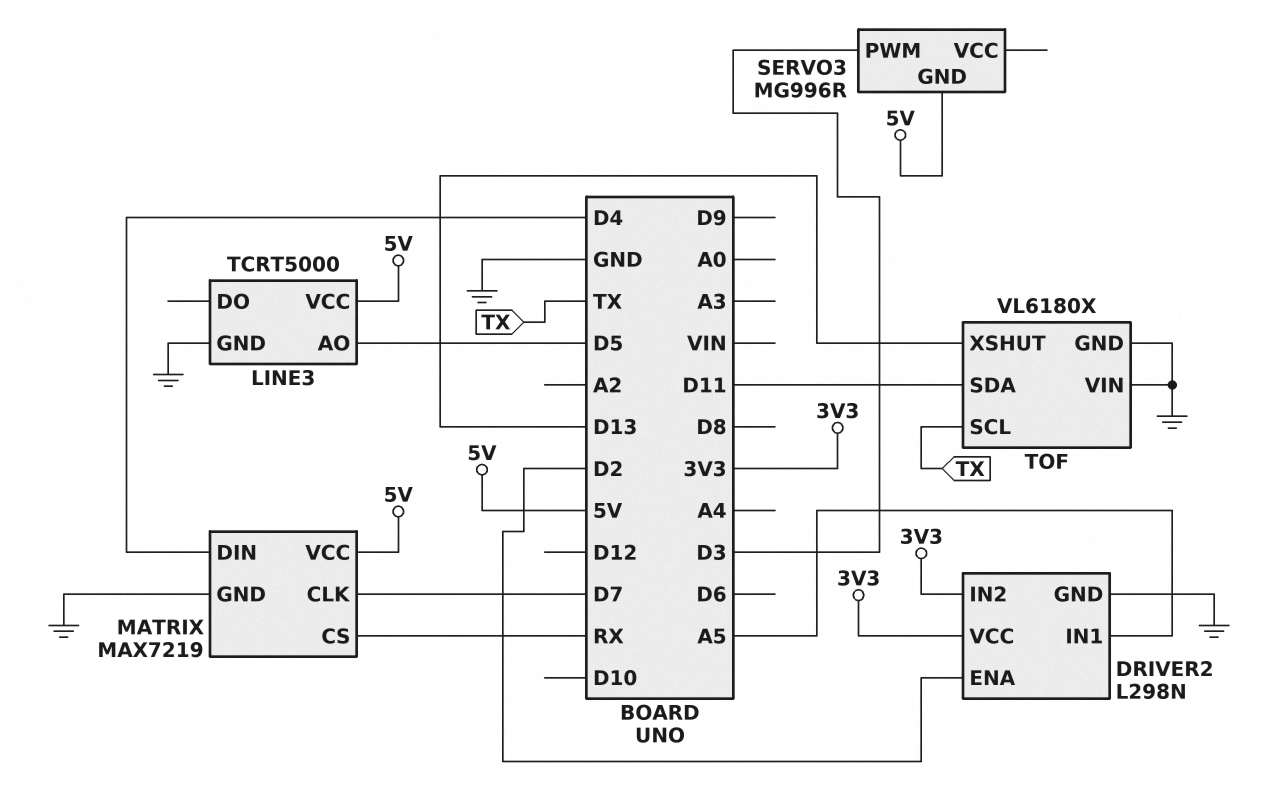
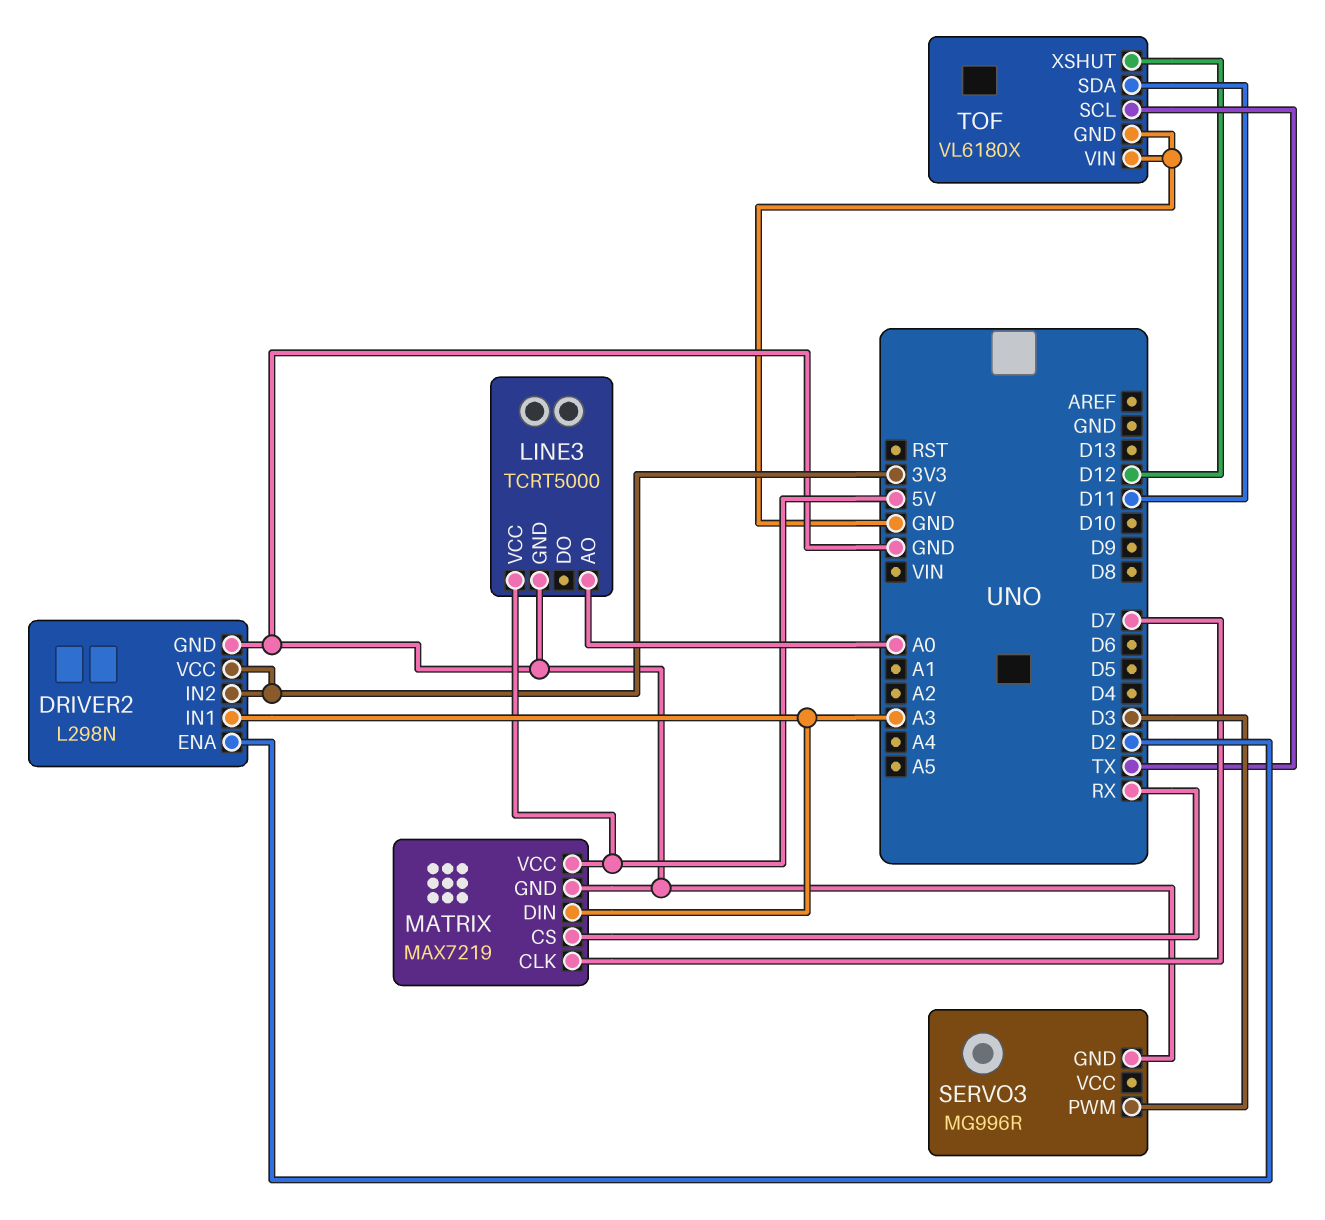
DRIVER2 pin IN1: A5 -> A3
LINE3 pin AO: D5 -> A0
MATRIX pin DIN: D4 -> A3
SERVO3 pin GND: 5V -> GND
TOF pin XSHUT: D13 -> D12

